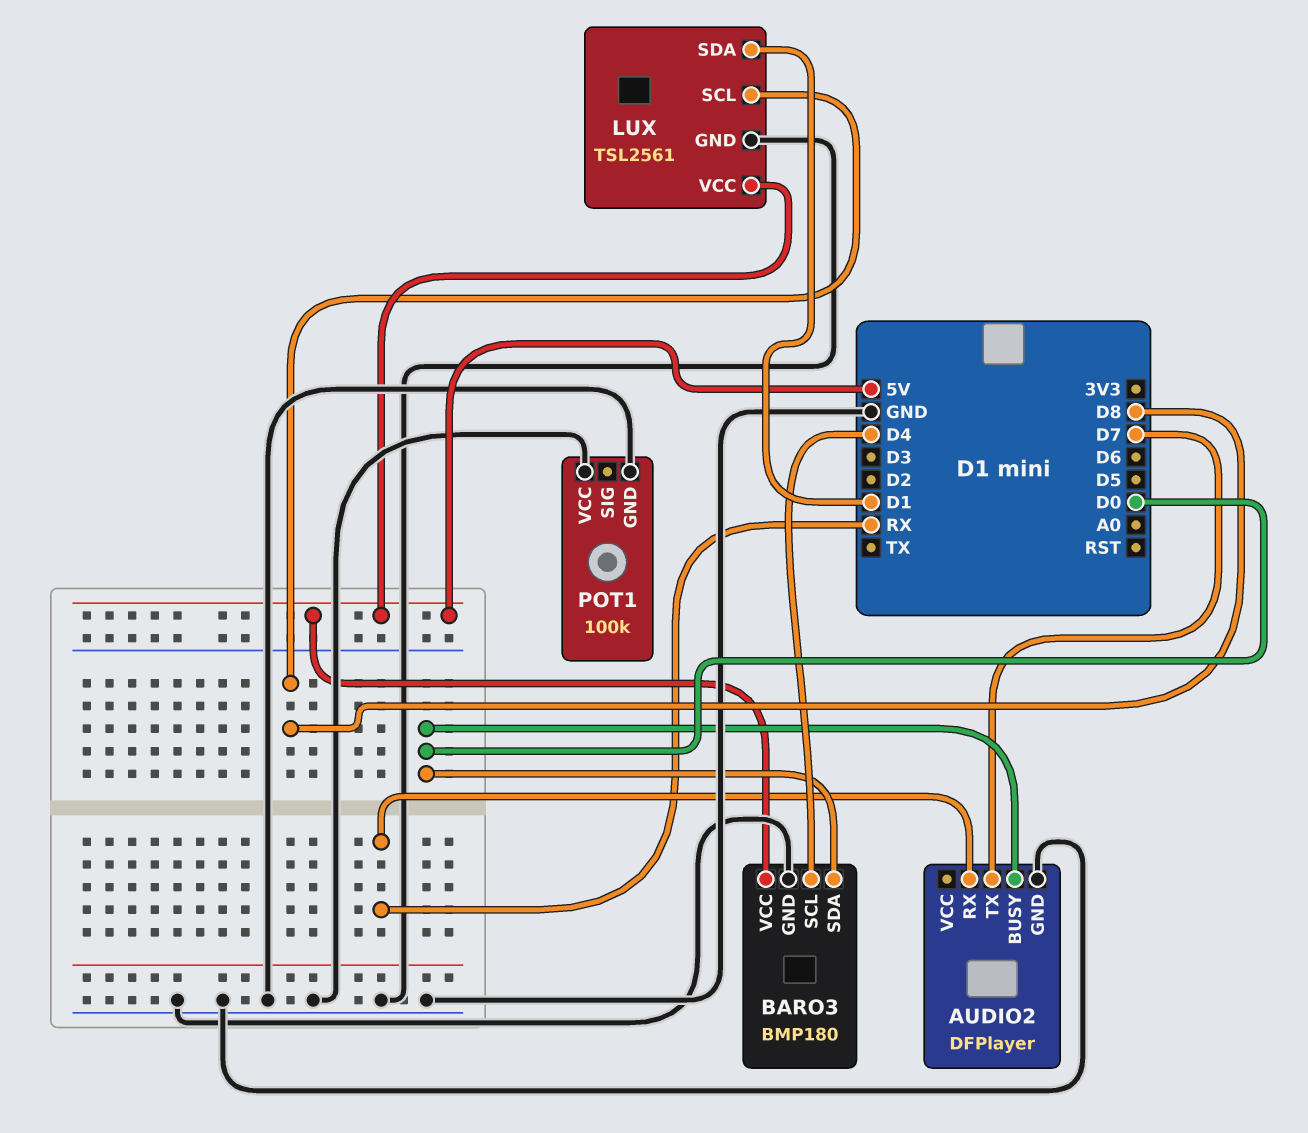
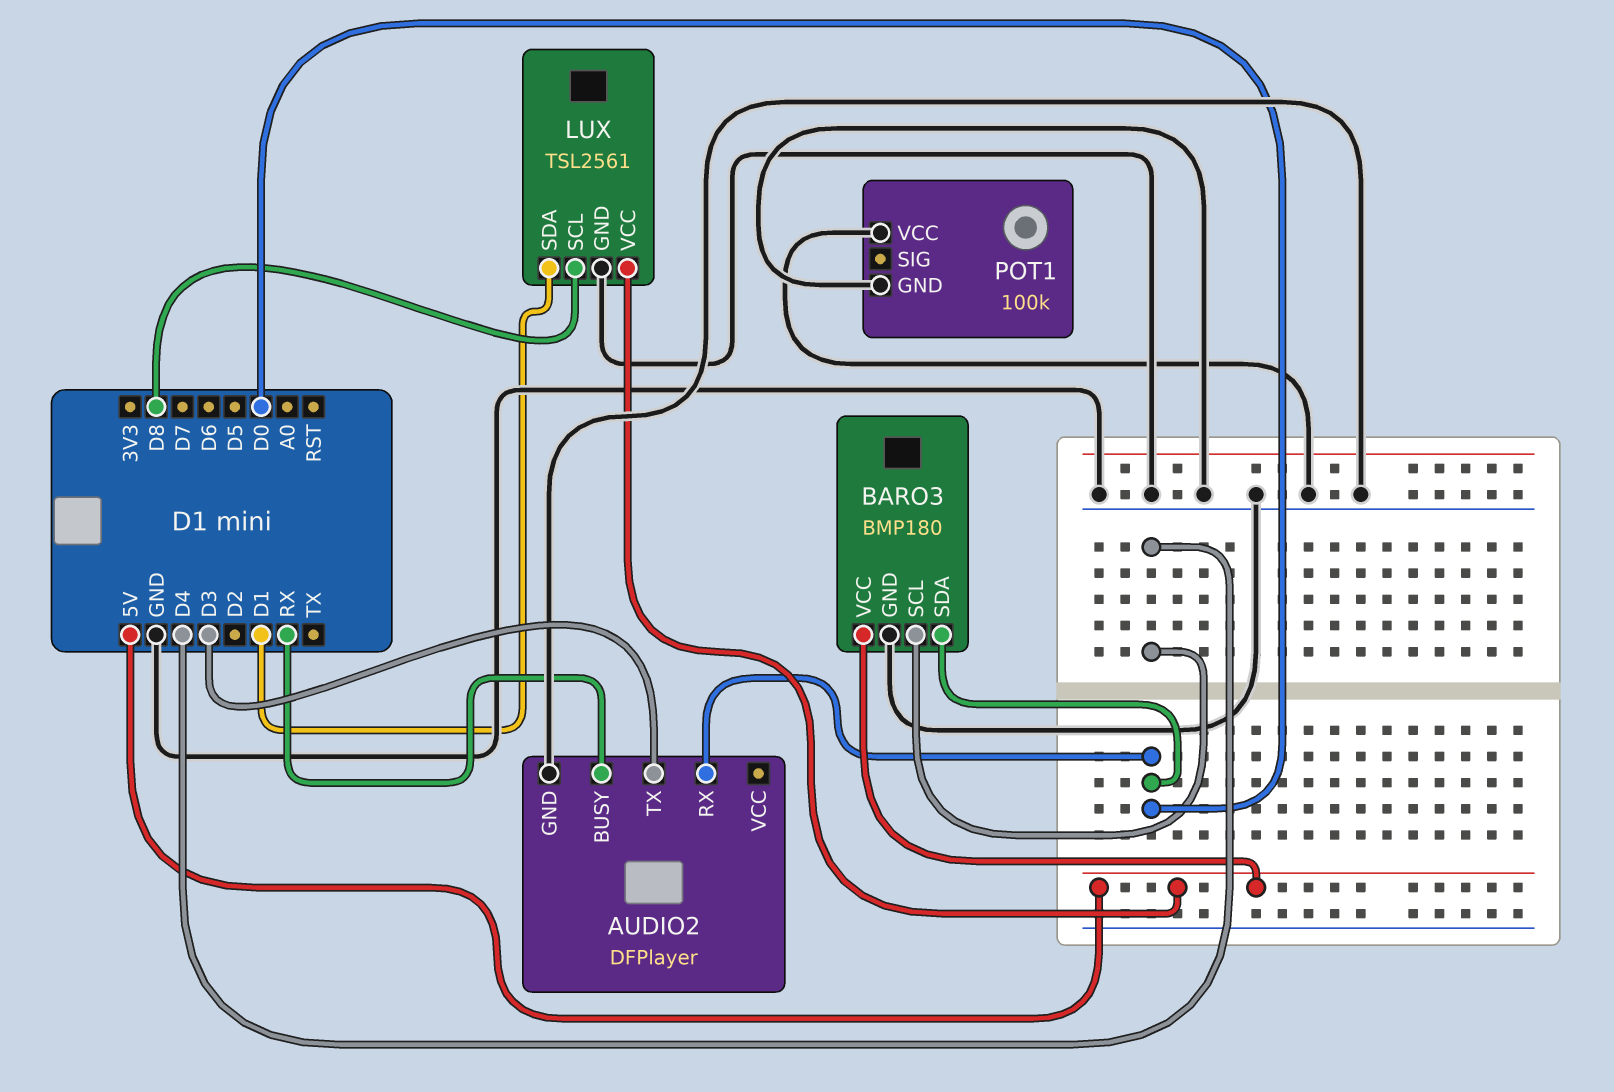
AUDIO2 pin BUSY: D0 -> RX
AUDIO2 pin RX: RX -> D0
AUDIO2 pin TX: D7 -> D3

